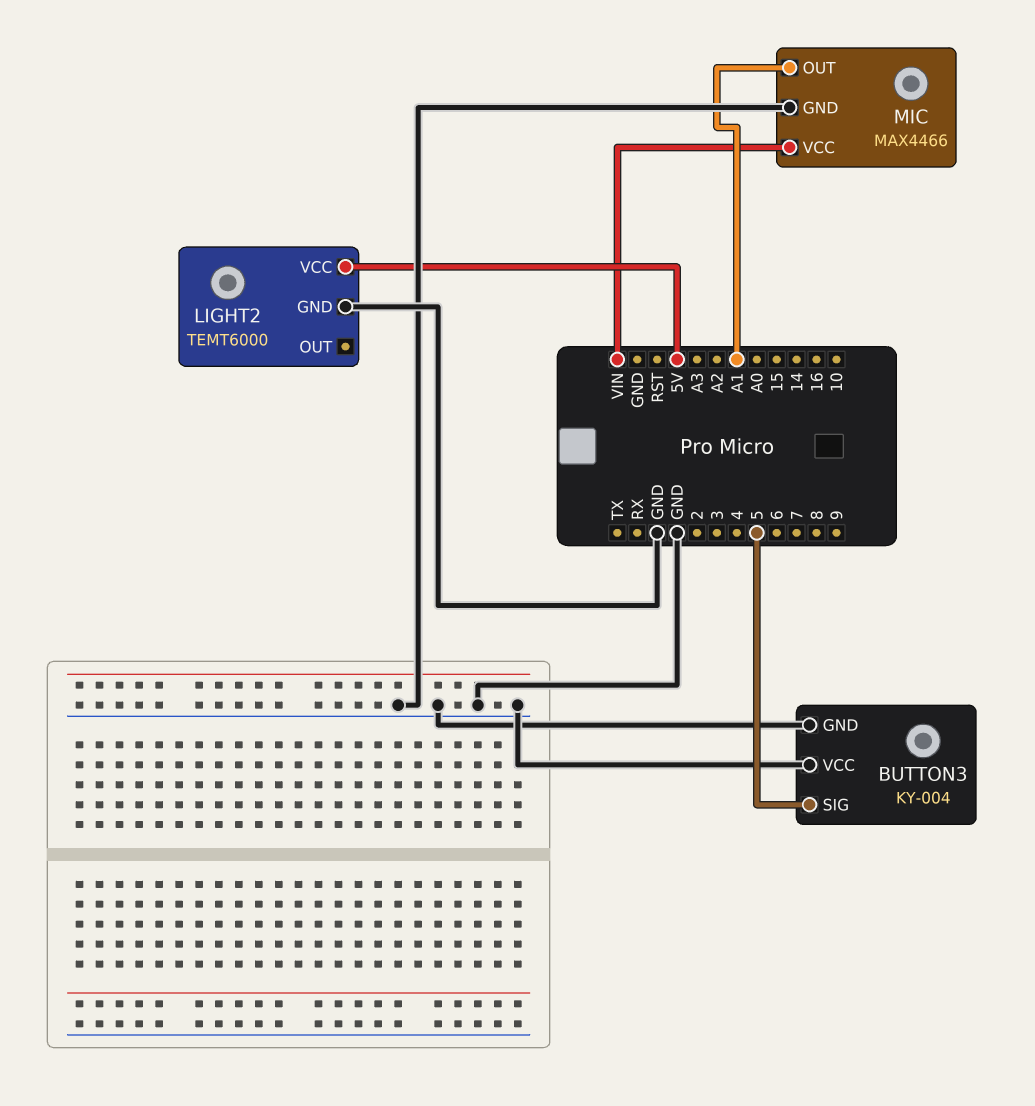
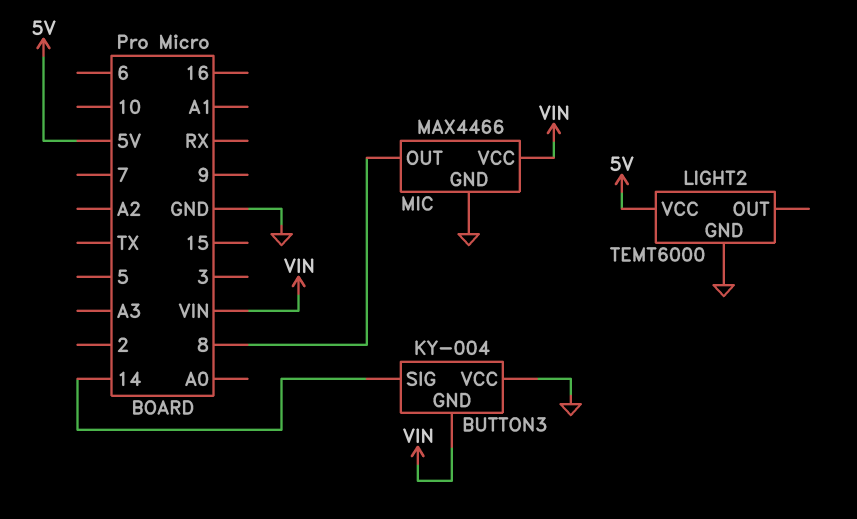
BUTTON3 pin GND: GND -> VIN
BUTTON3 pin SIG: 5 -> 14
MIC pin OUT: A1 -> 8

